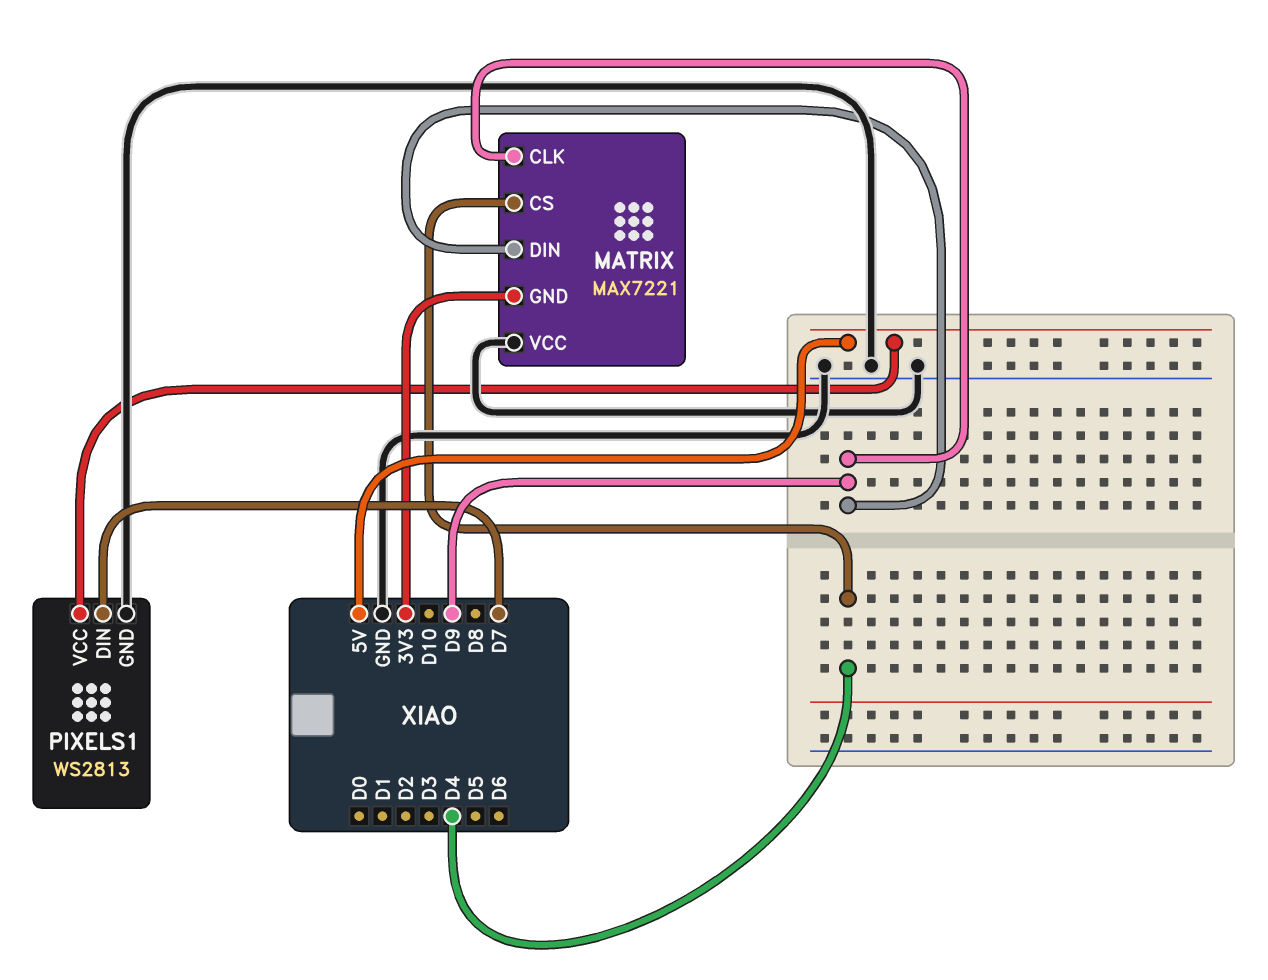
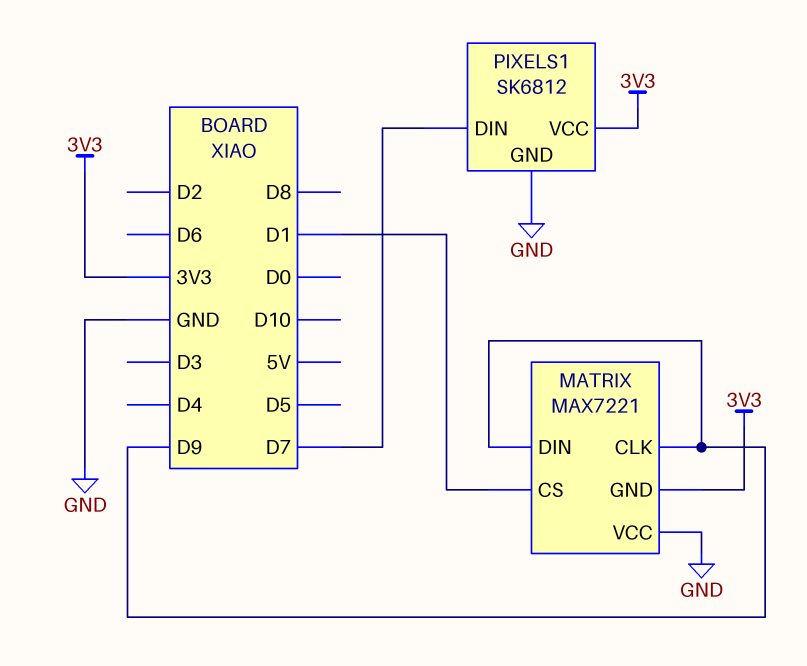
MATRIX pin CS: D4 -> D1
PIXELS1: WS2813 -> SK6812
PIXELS1 pin VCC: 5V -> 3V3

